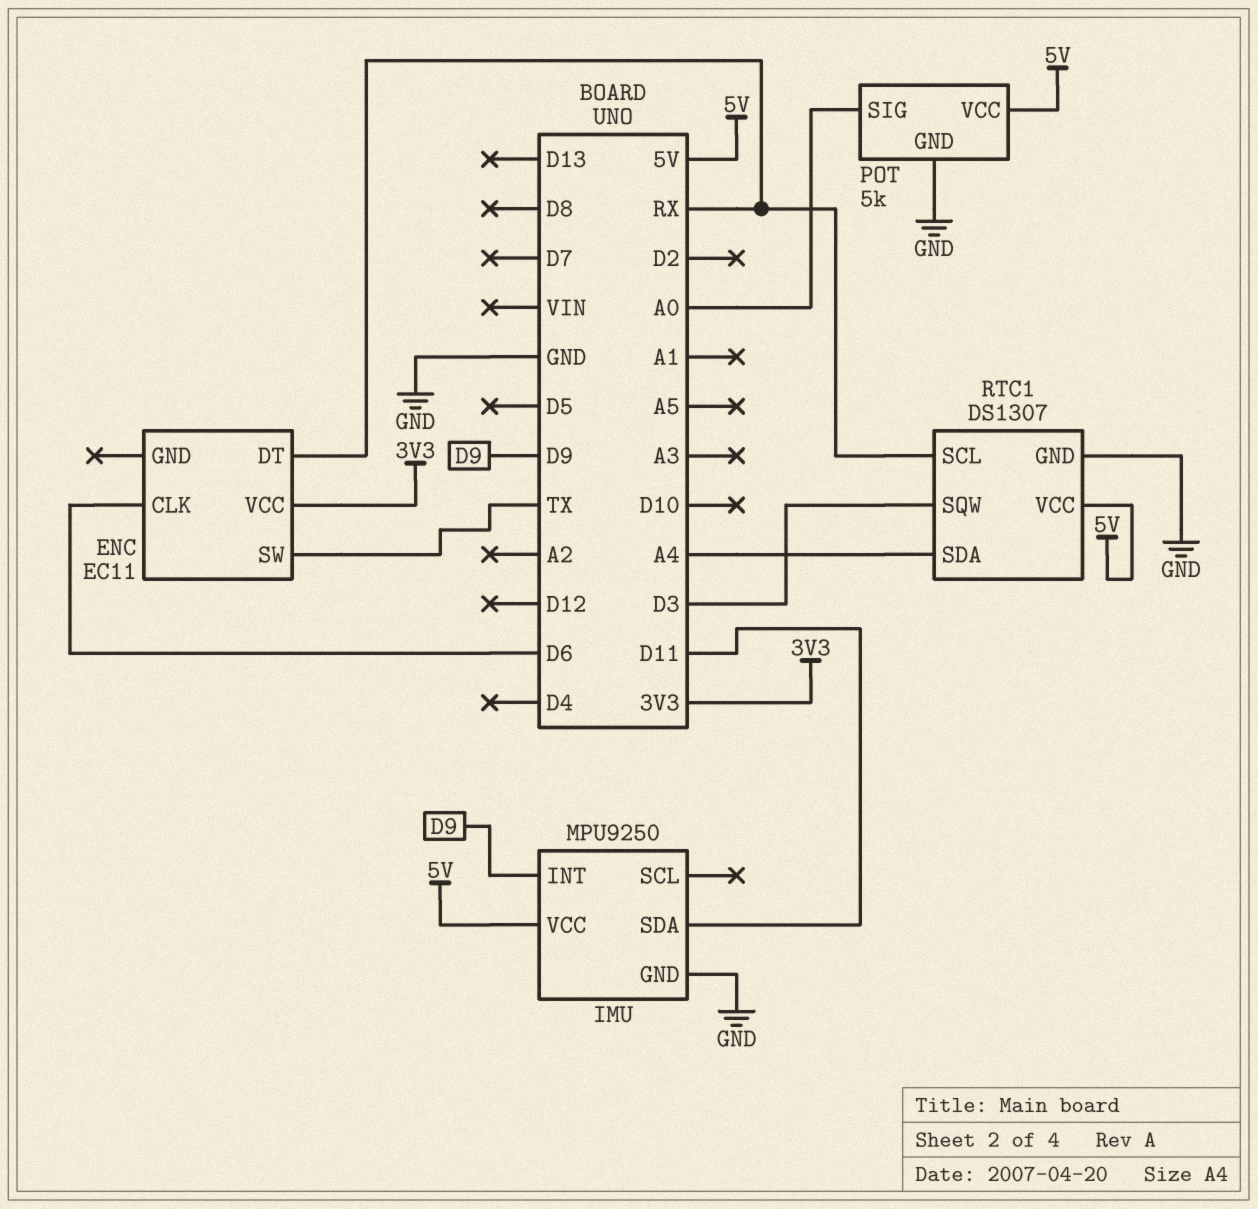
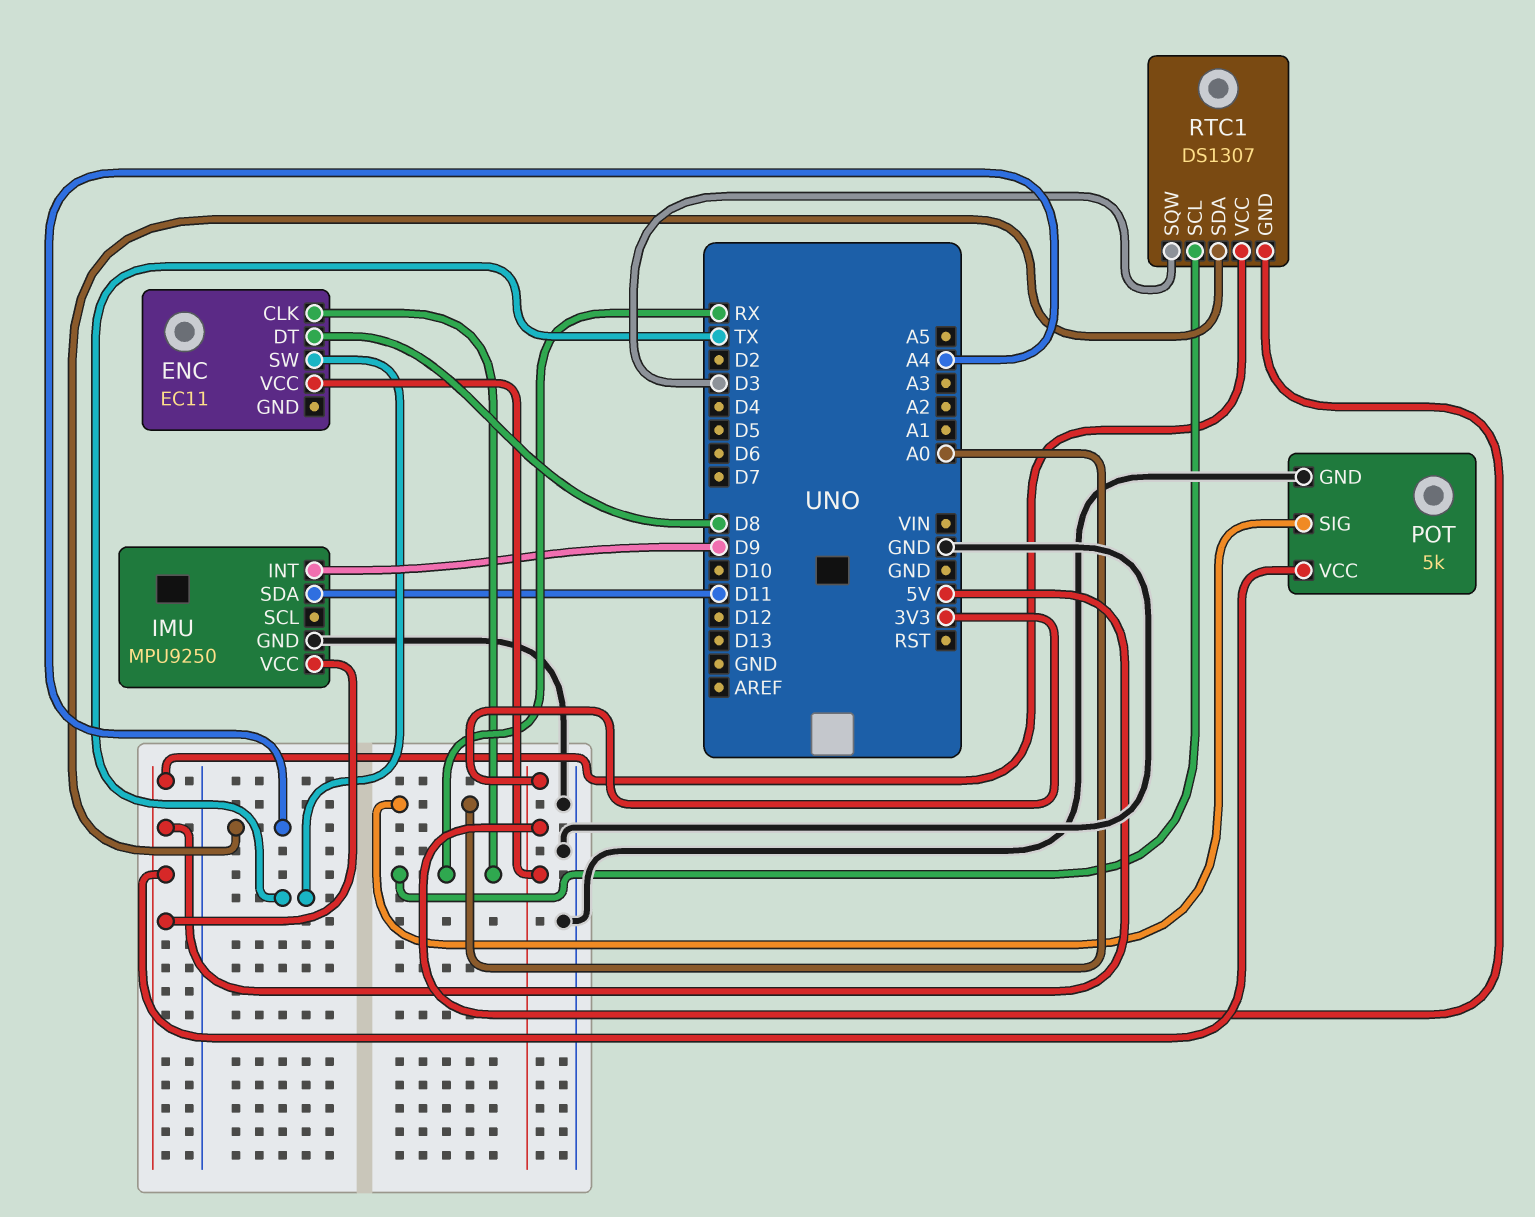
ENC pin CLK: D6 -> RX
ENC pin DT: RX -> D8
RTC1 pin GND: GND -> 3V3

